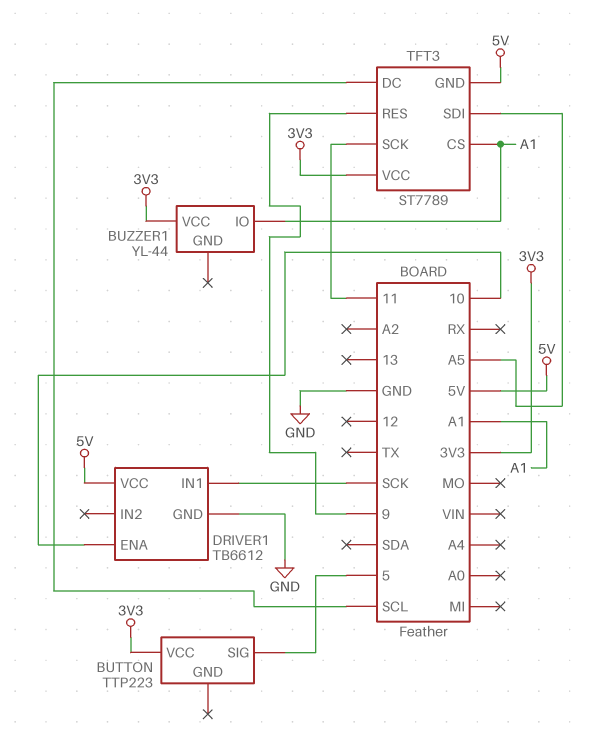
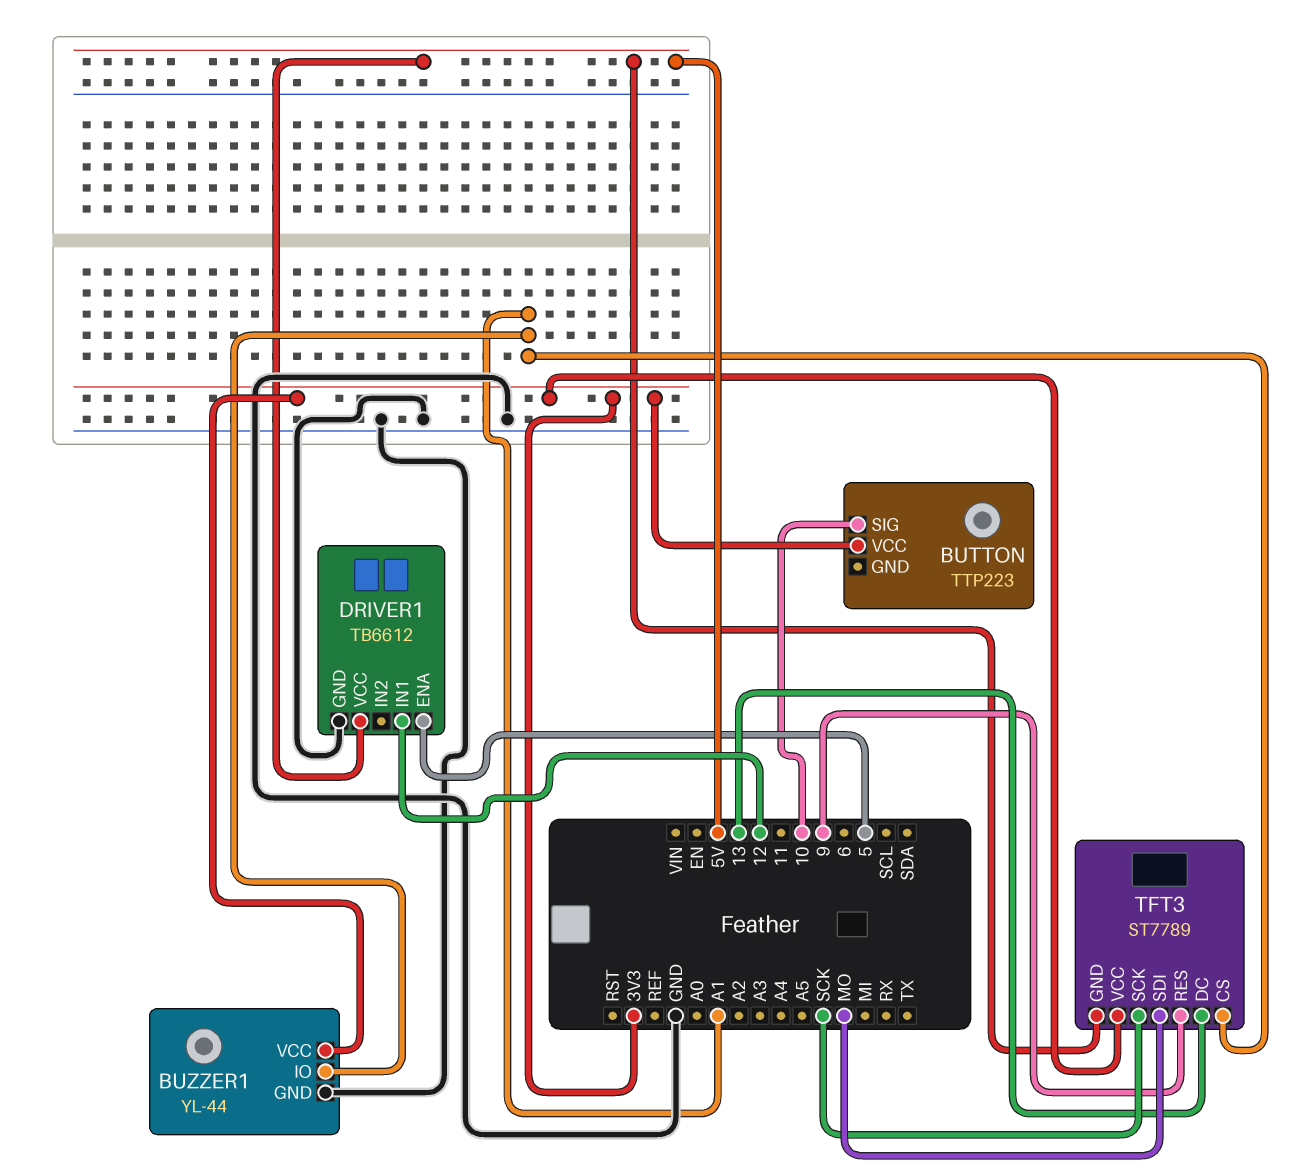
BUTTON pin SIG: 5 -> 10
BUZZER1 pin GND: none -> GND
DRIVER1 pin ENA: 10 -> 5
DRIVER1 pin IN1: SCK -> 12
TFT3 pin DC: SCL -> 13
TFT3 pin SCK: 11 -> SCK
TFT3 pin SDI: A5 -> MO

